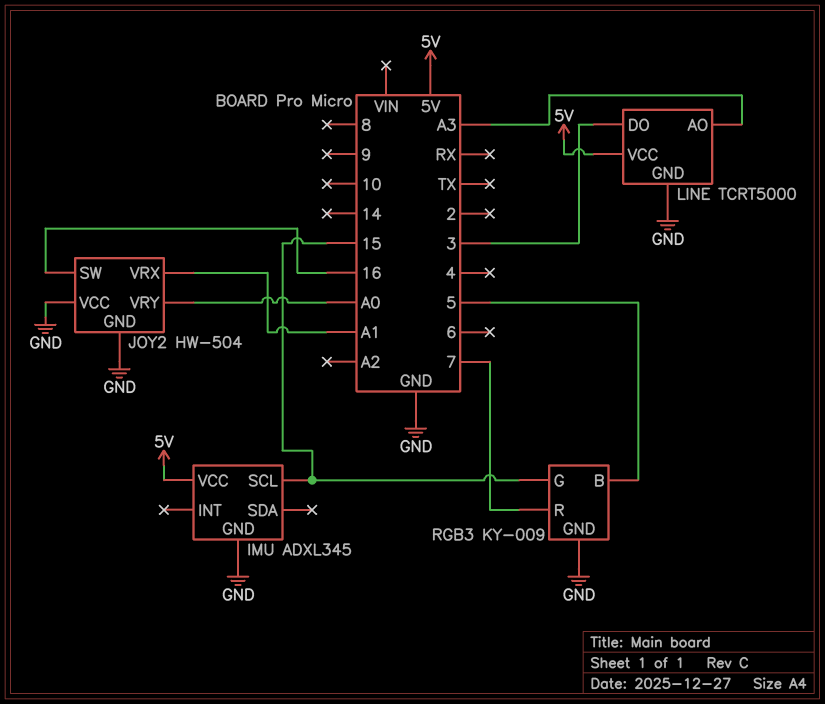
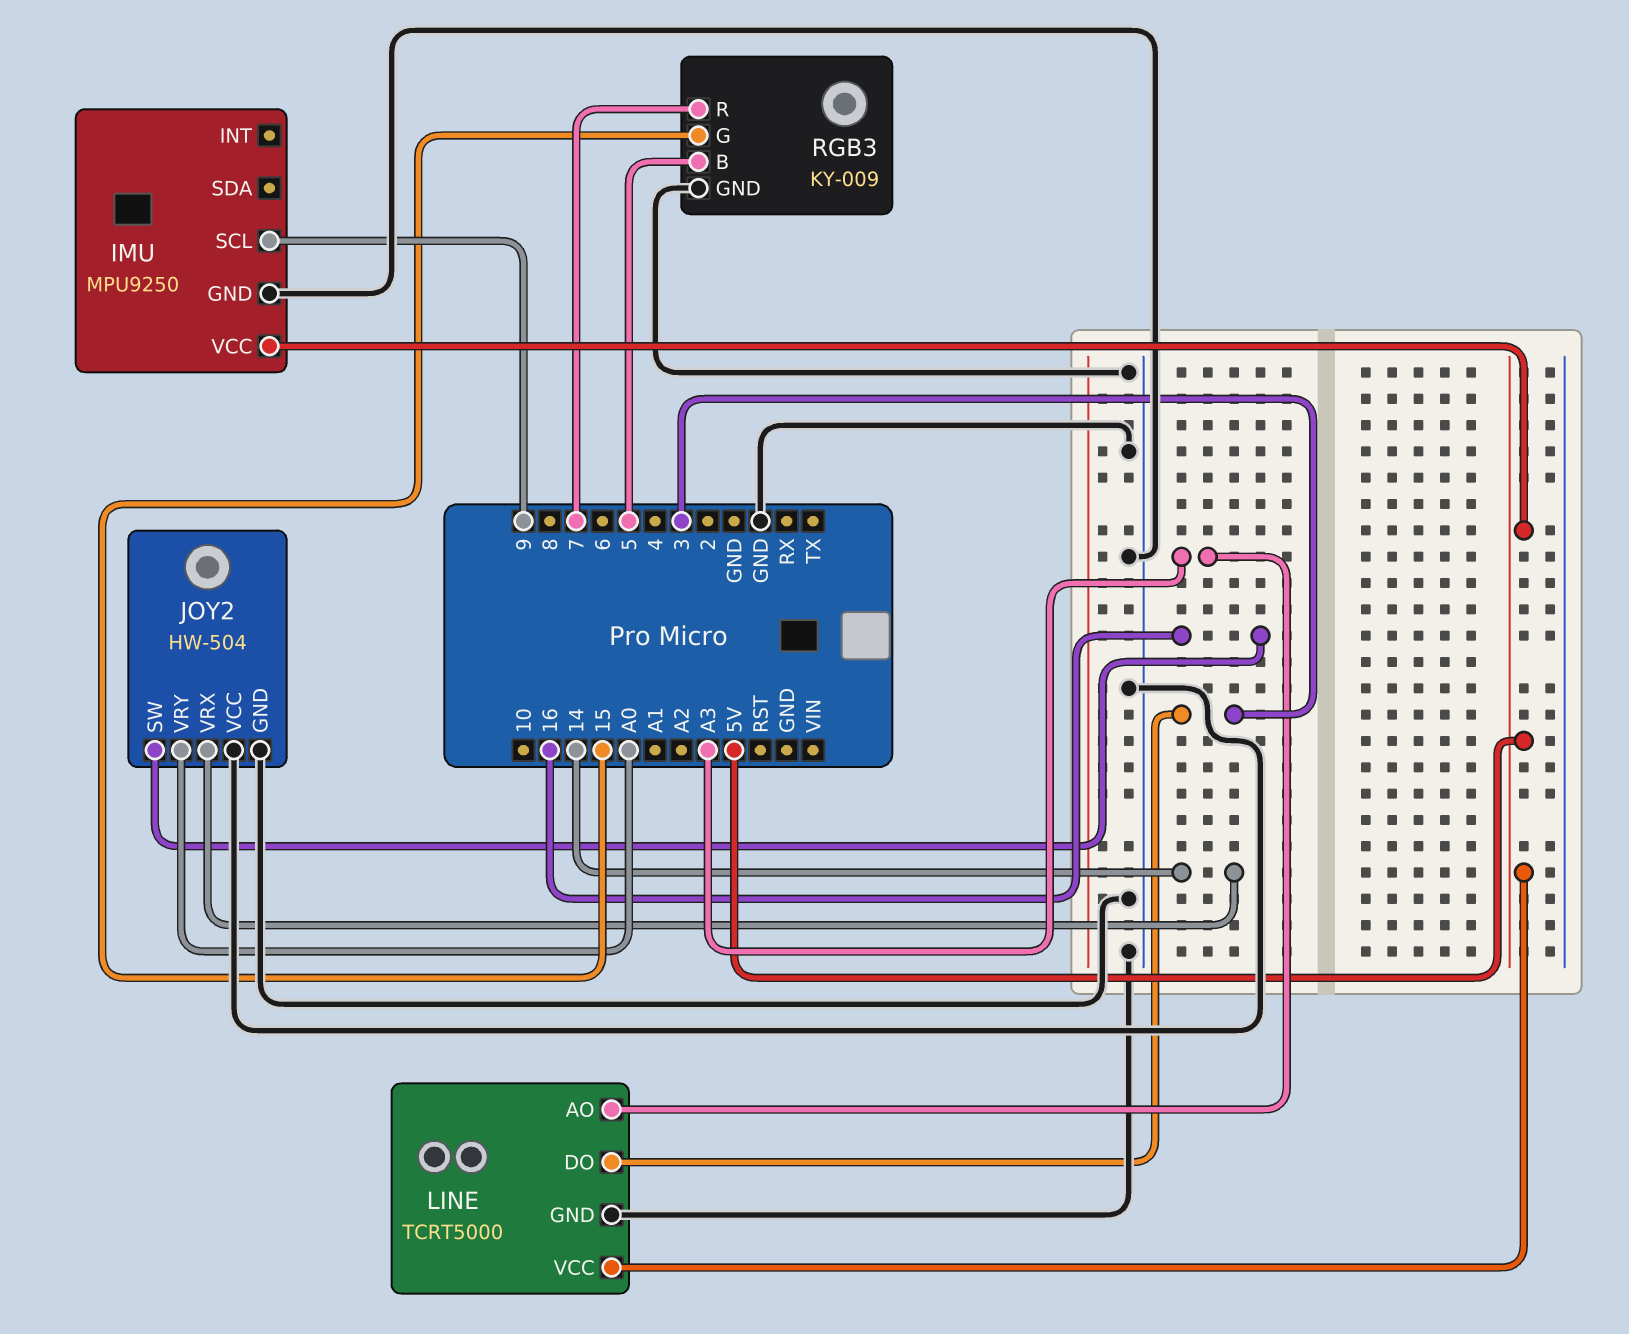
IMU: ADXL345 -> MPU9250
IMU pin SCL: 15 -> 9
JOY2 pin VRX: A1 -> 14

